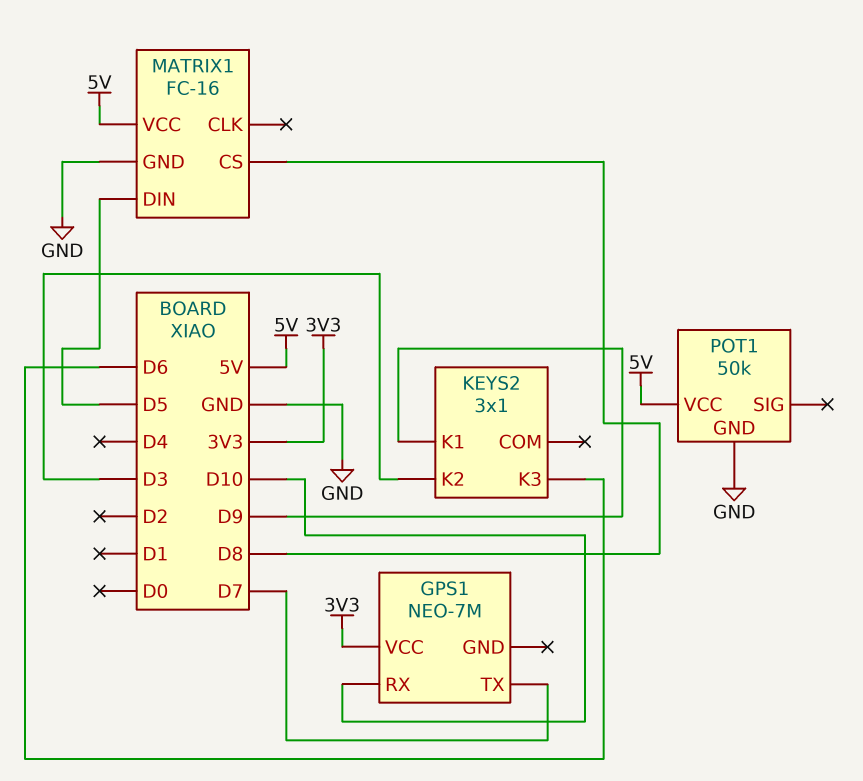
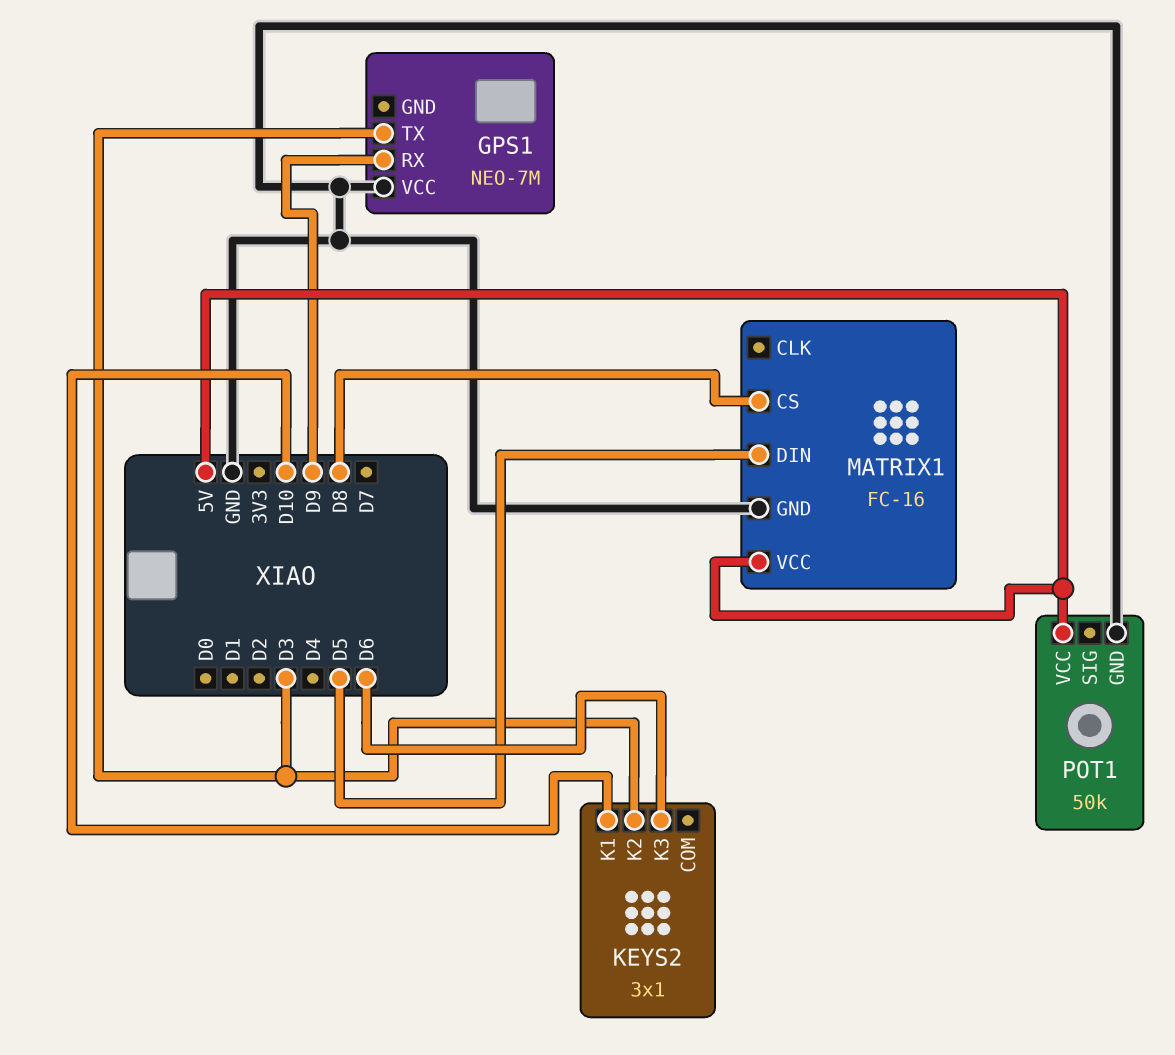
GPS1 pin RX: D10 -> D9
GPS1 pin TX: D7 -> D3
GPS1 pin VCC: 3V3 -> GND
KEYS2 pin K1: D9 -> D10

